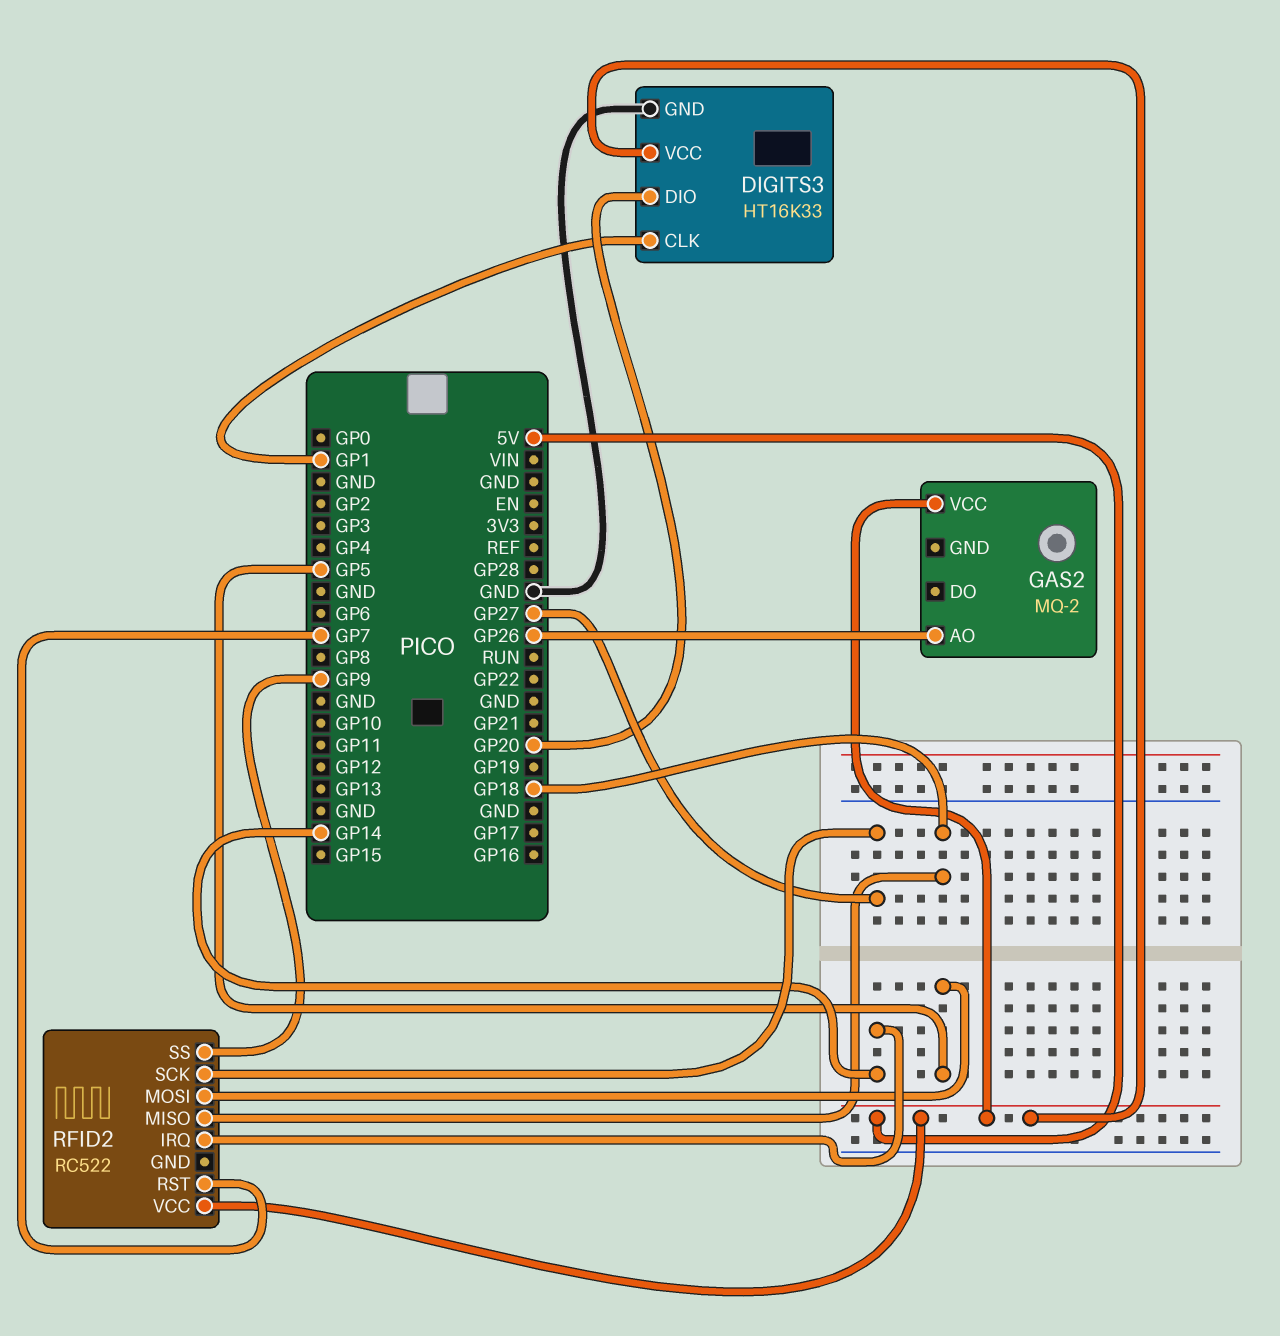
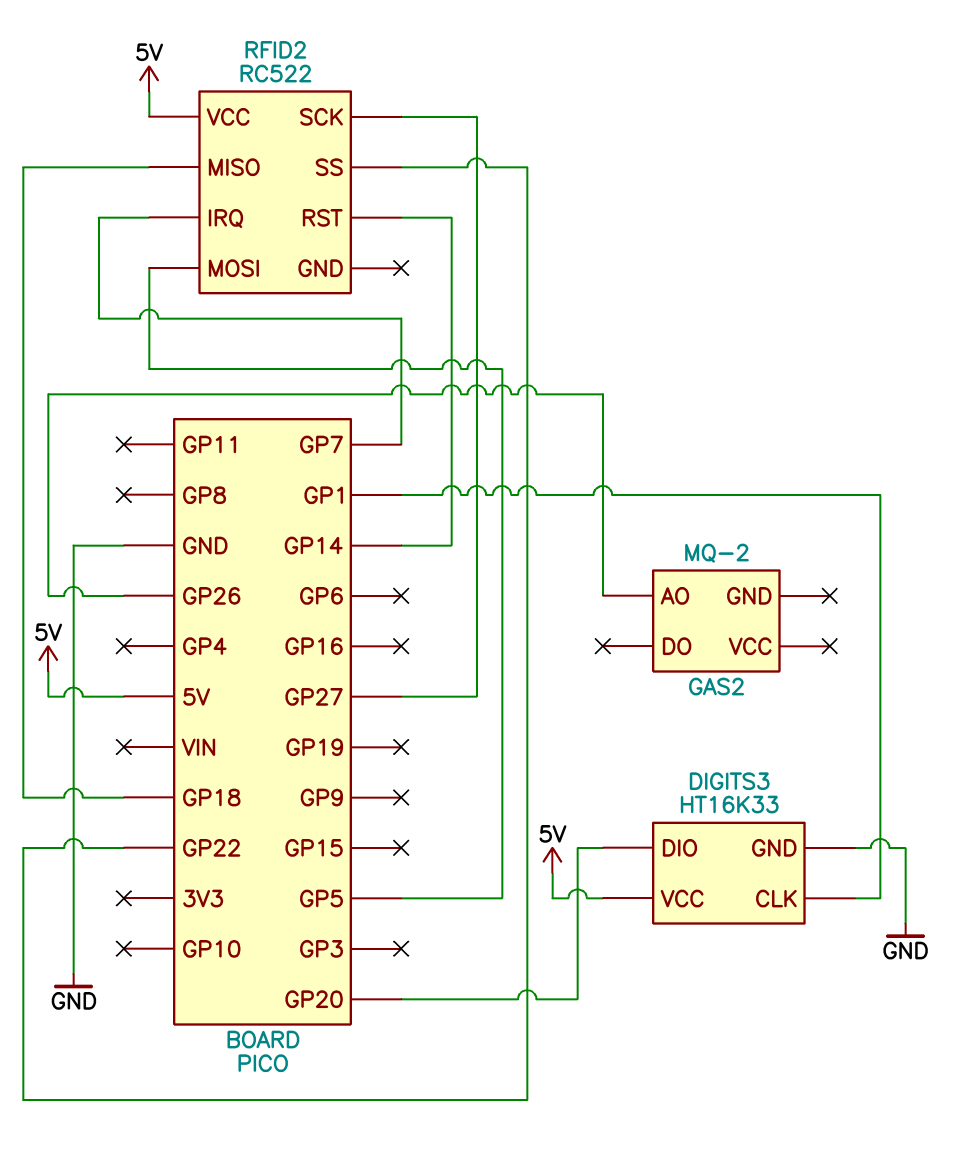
GAS2 pin VCC: 5V -> none
RFID2 pin IRQ: GP14 -> GP7
RFID2 pin RST: GP7 -> GP14
RFID2 pin SS: GP9 -> GP22

